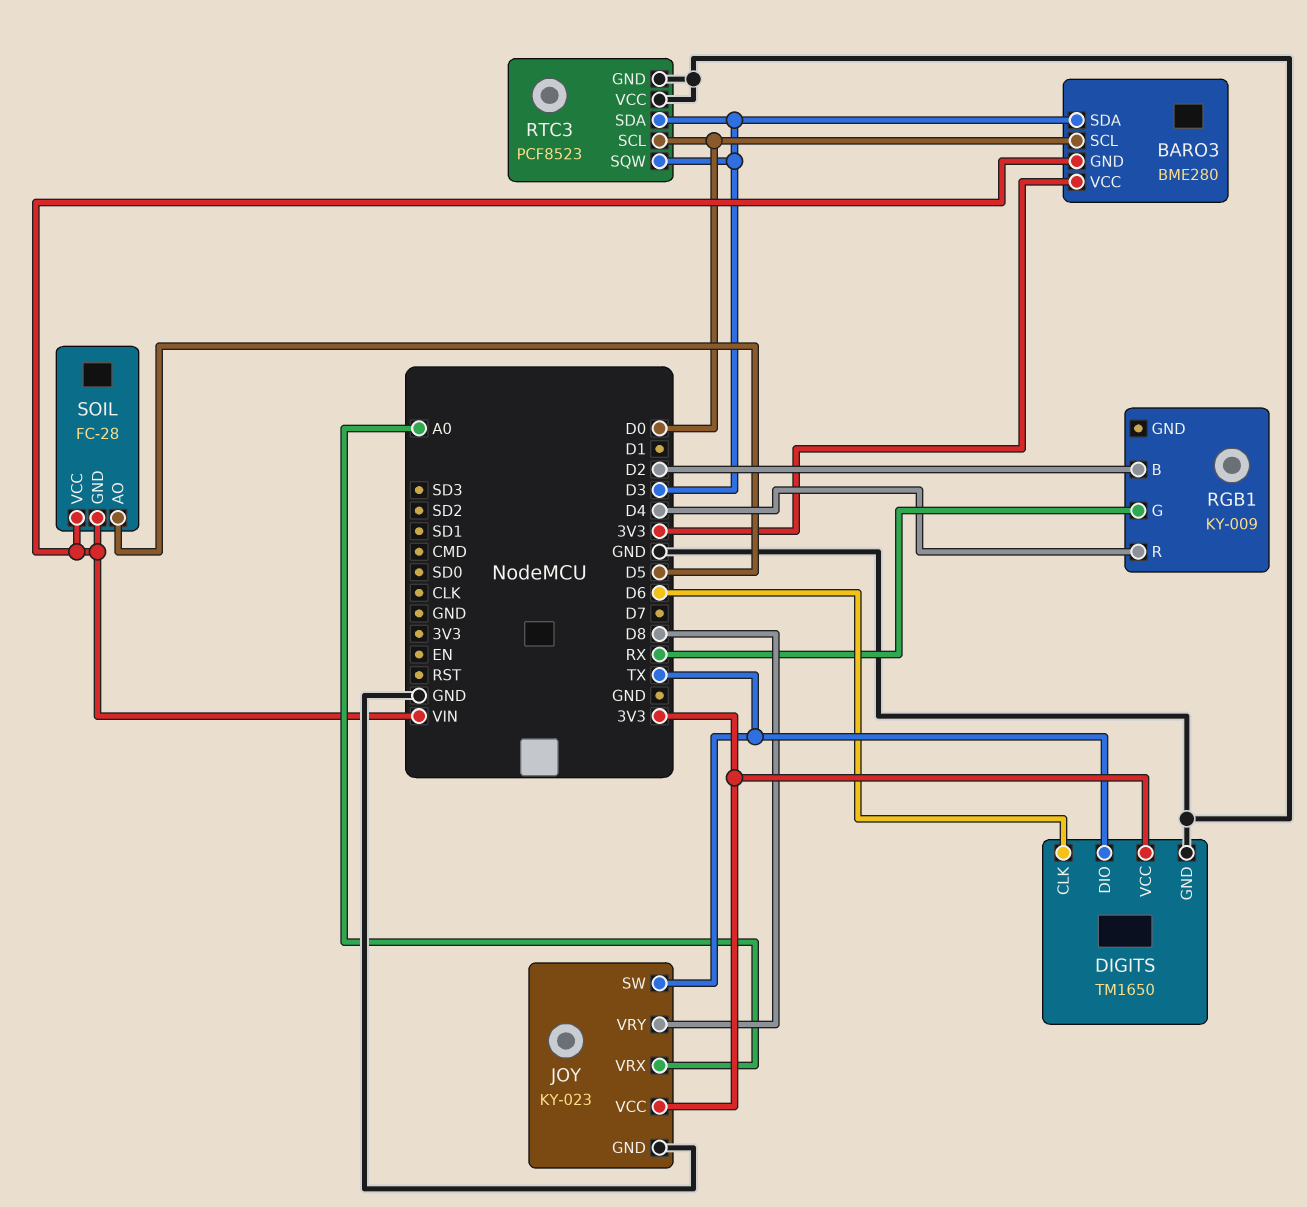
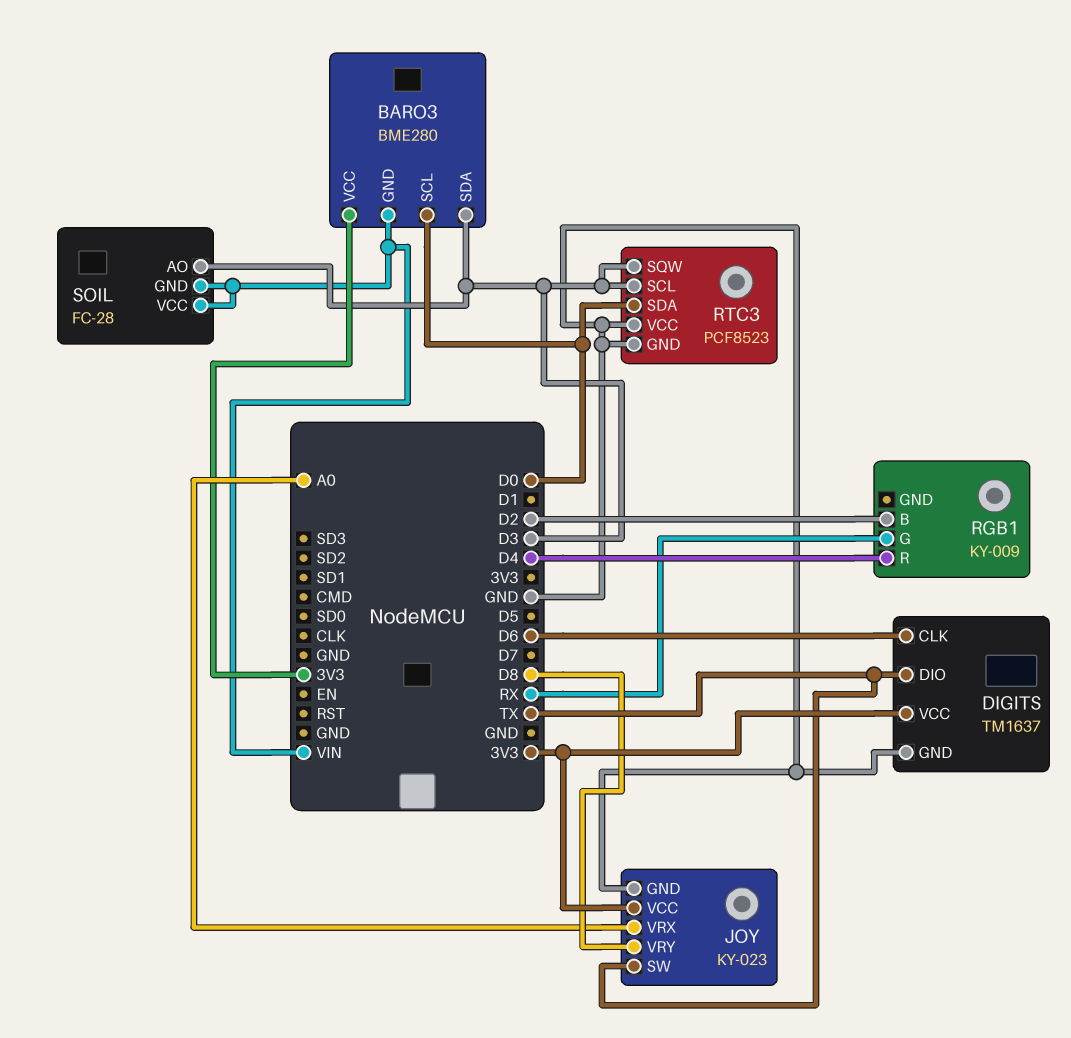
DIGITS: TM1650 -> TM1637
RTC3 pin SCL: D0 -> D3
RTC3 pin SDA: D3 -> D0
SOIL pin AO: D5 -> D3

